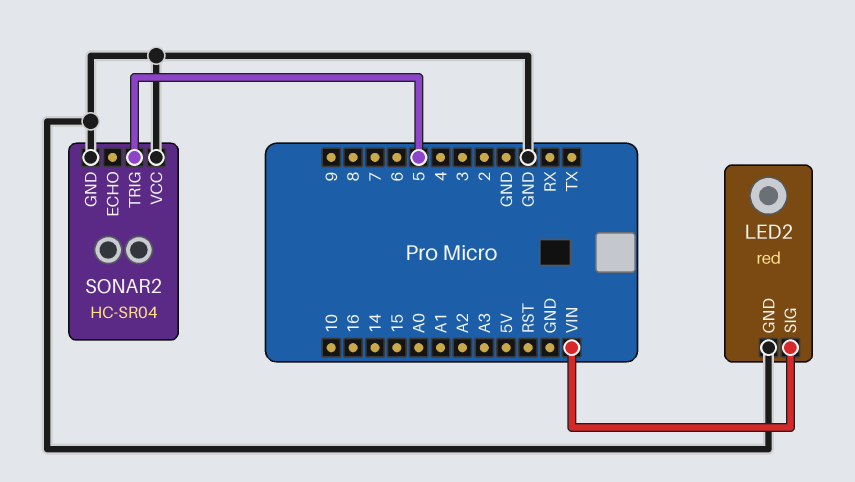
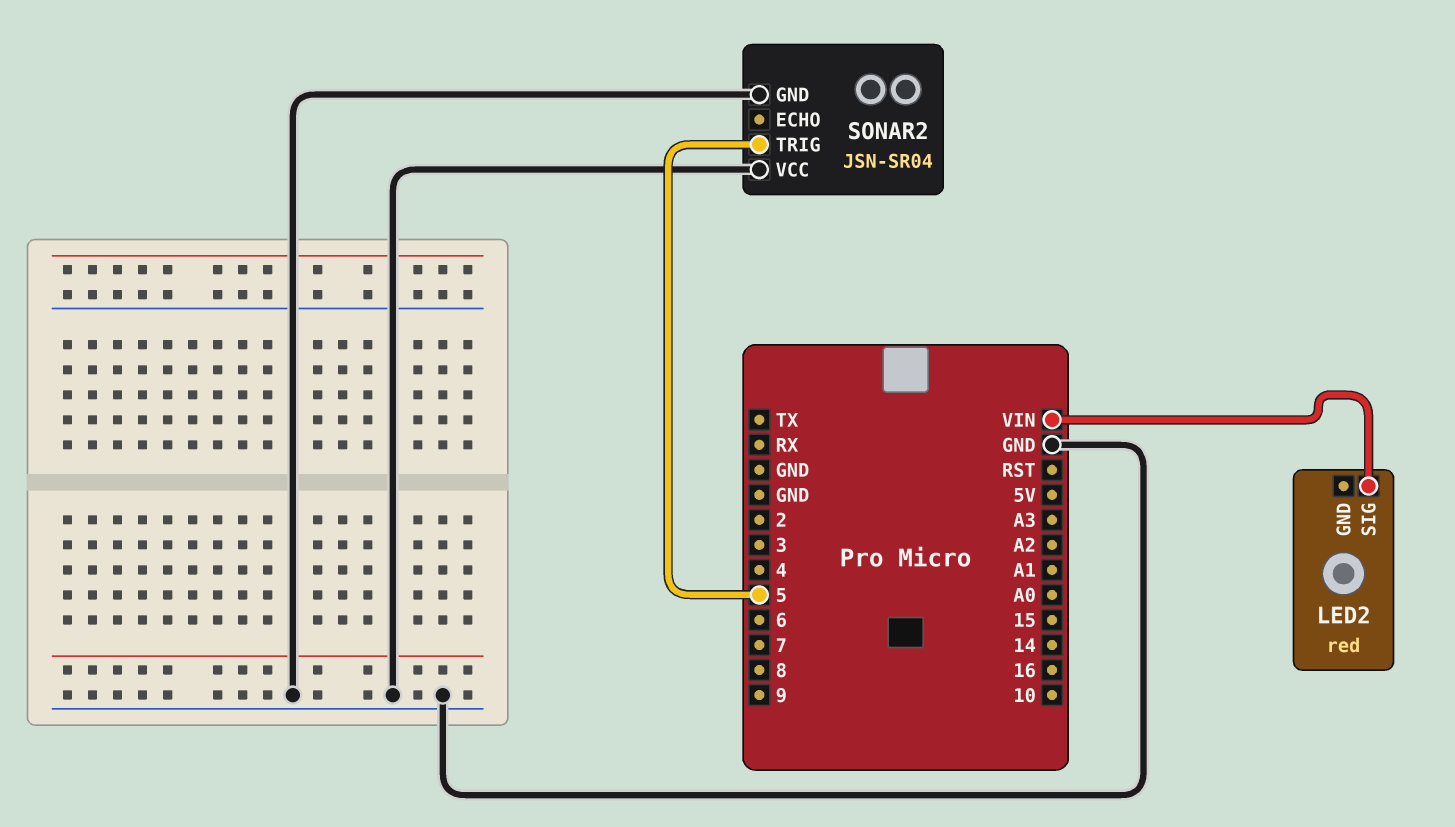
LED2 pin GND: GND -> none
SONAR2: HC-SR04 -> JSN-SR04

